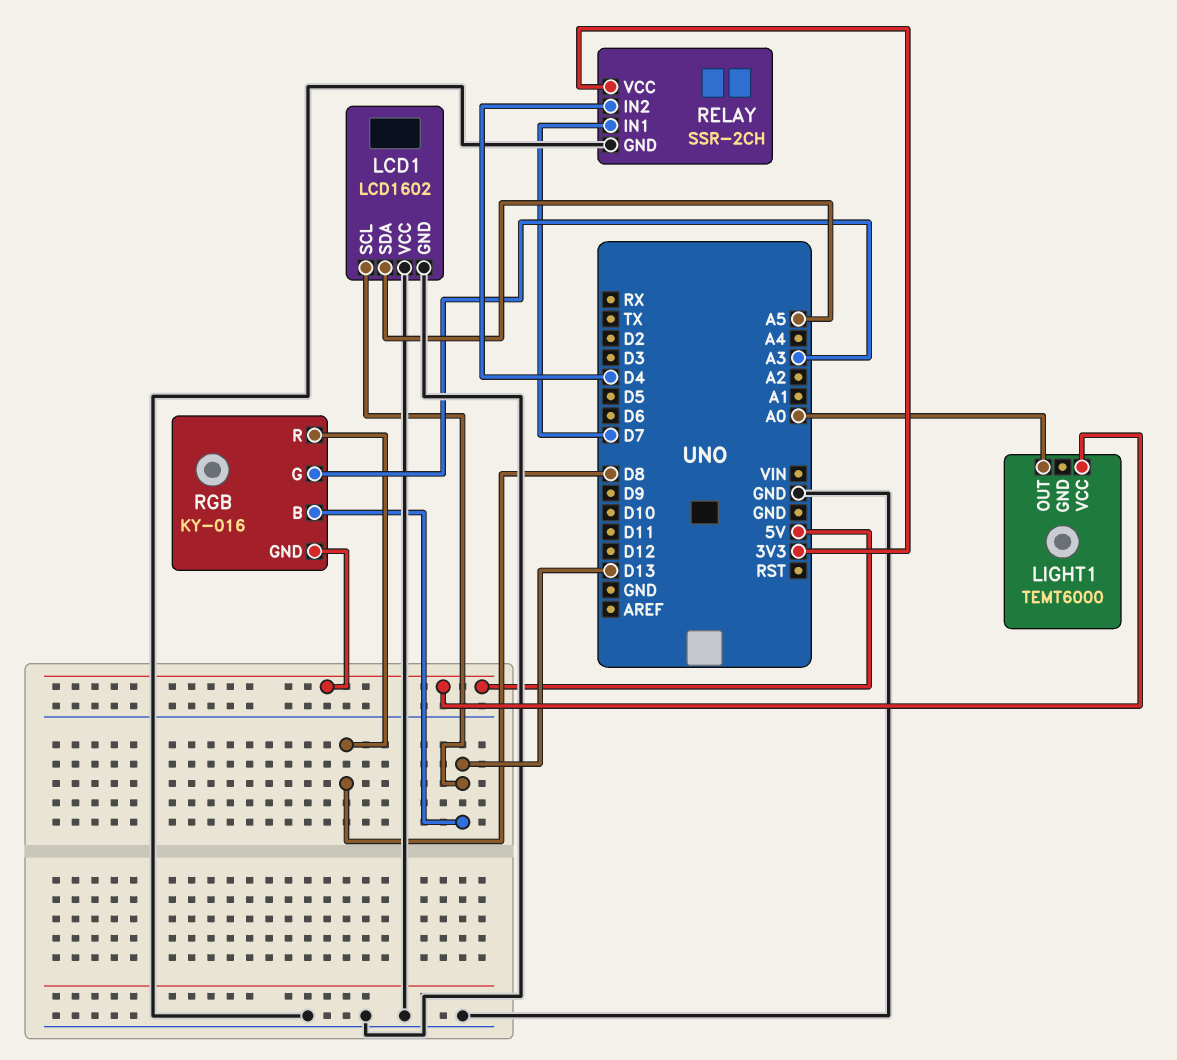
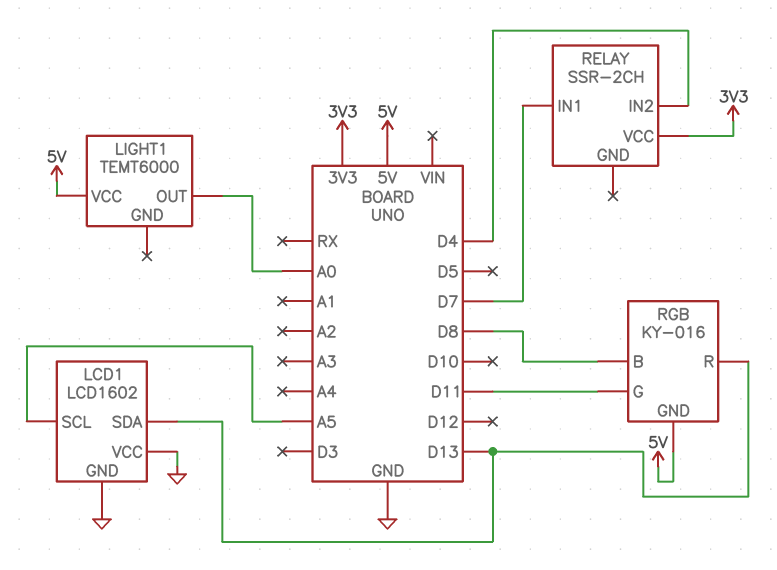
LCD1 pin SCL: D13 -> A5
LCD1 pin SDA: A5 -> D13
RELAY pin GND: GND -> none
RGB pin B: D13 -> D8
RGB pin G: A3 -> D11
RGB pin R: D8 -> D13

